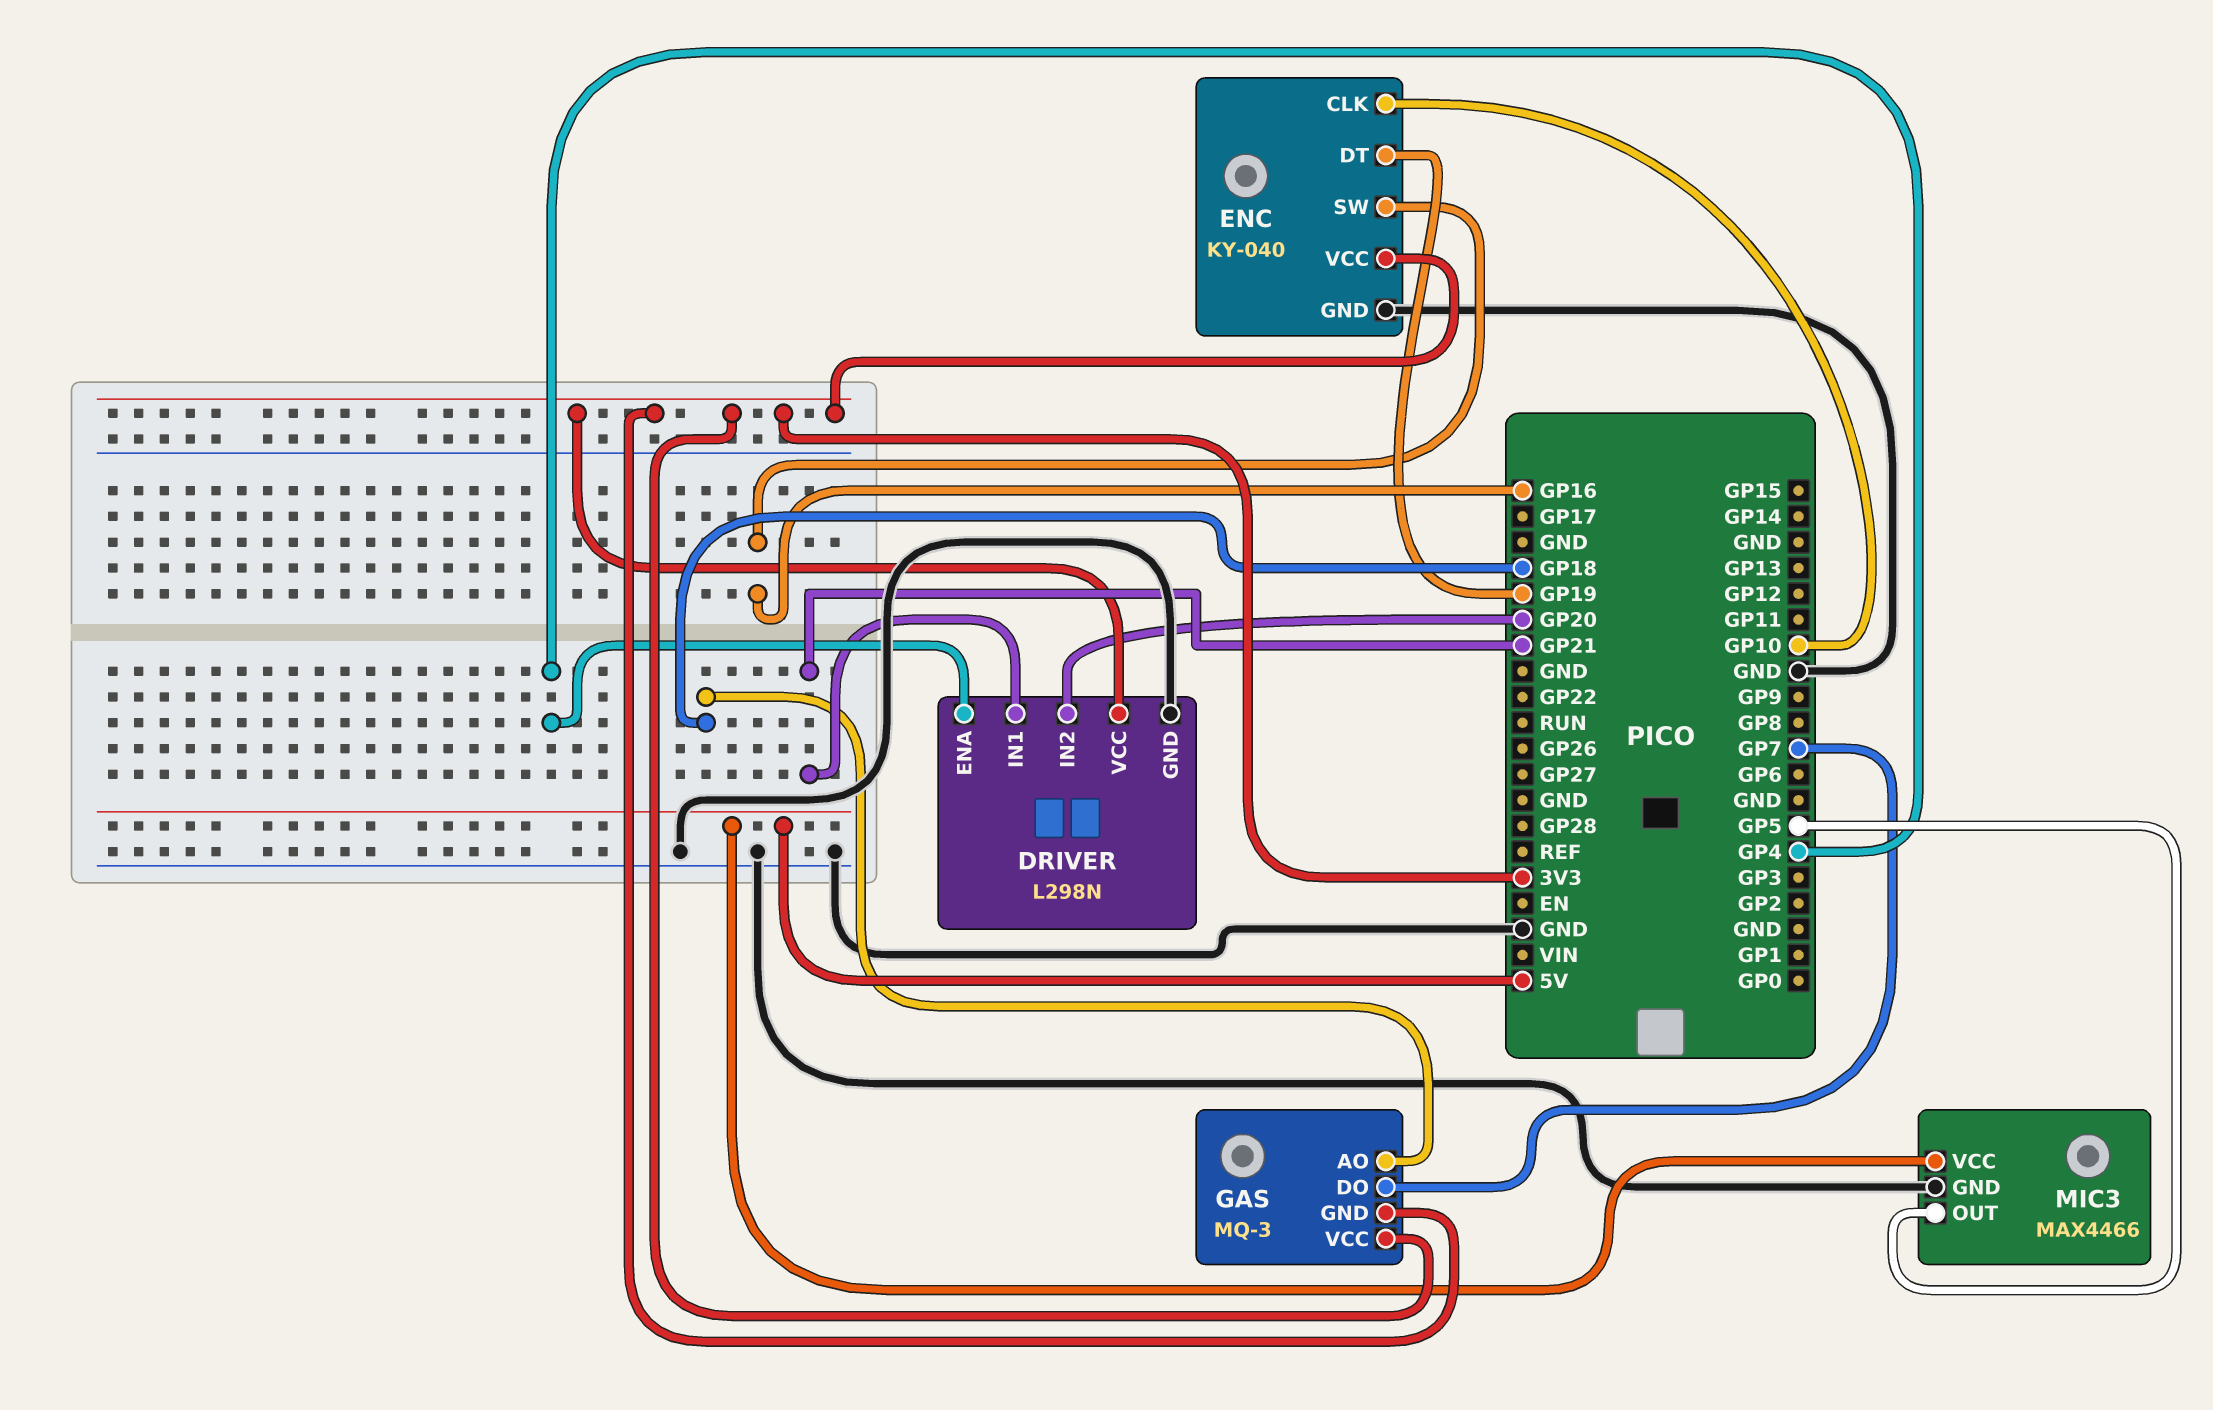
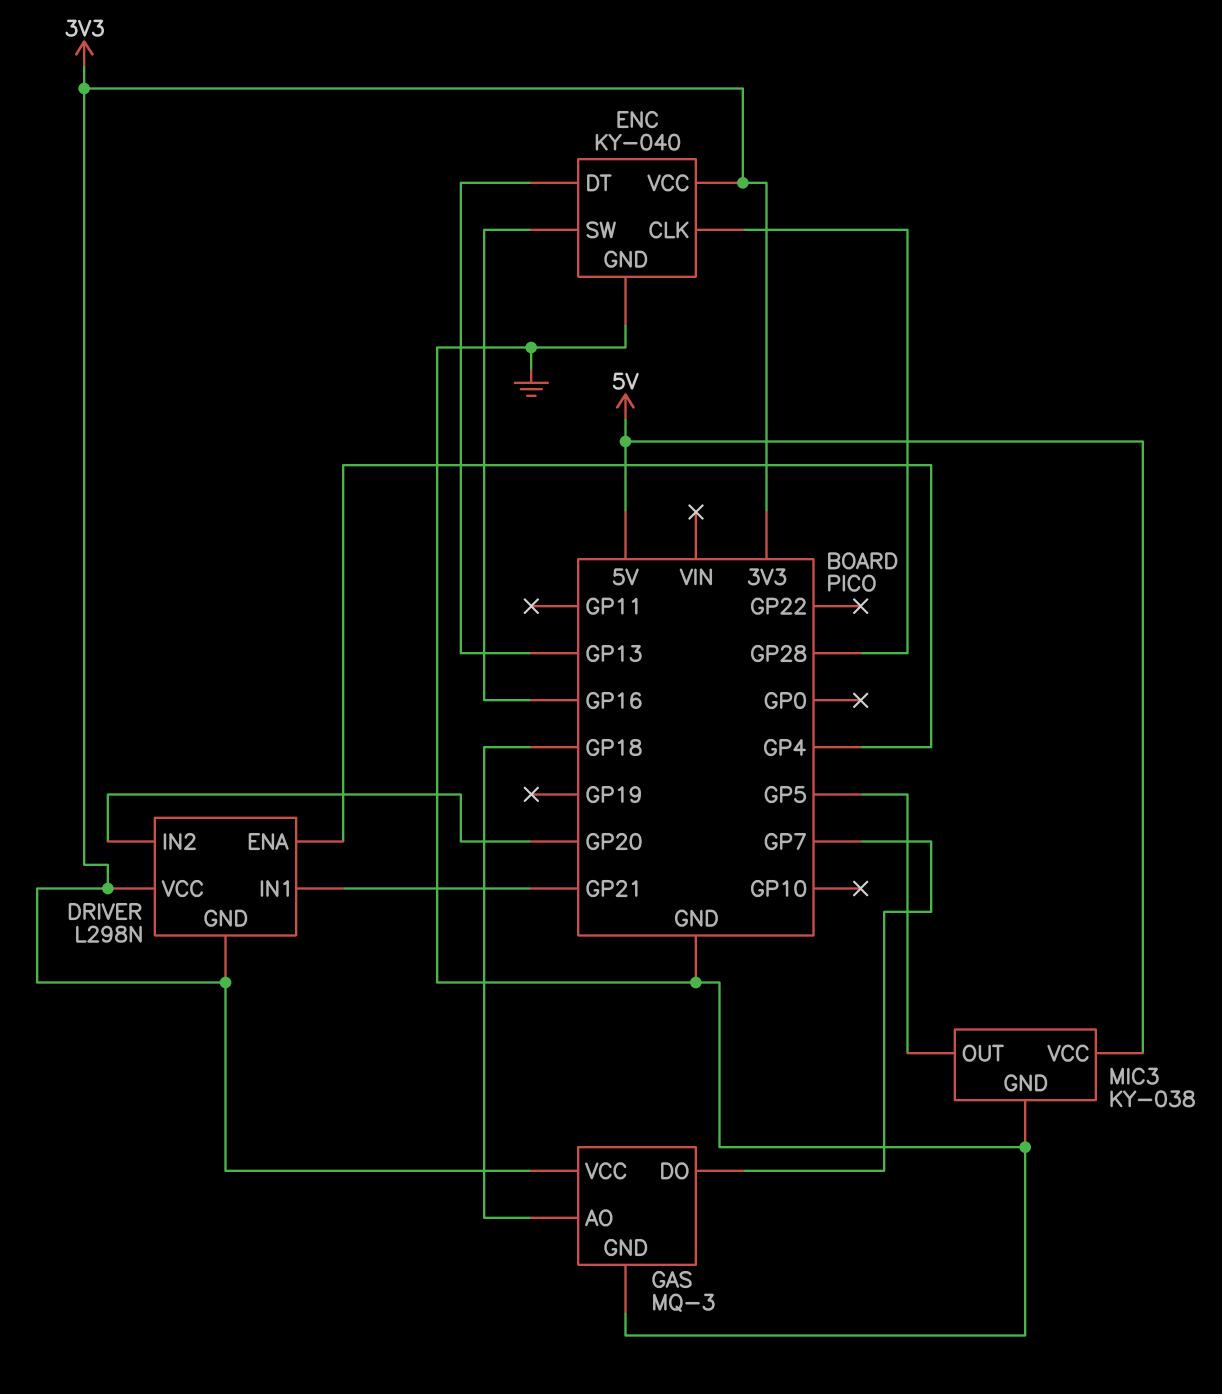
DRIVER pin GND: GND -> 3V3
ENC pin CLK: GP10 -> GP28
ENC pin DT: GP19 -> GP13
GAS pin GND: 3V3 -> GND
MIC3: MAX4466 -> KY-038

